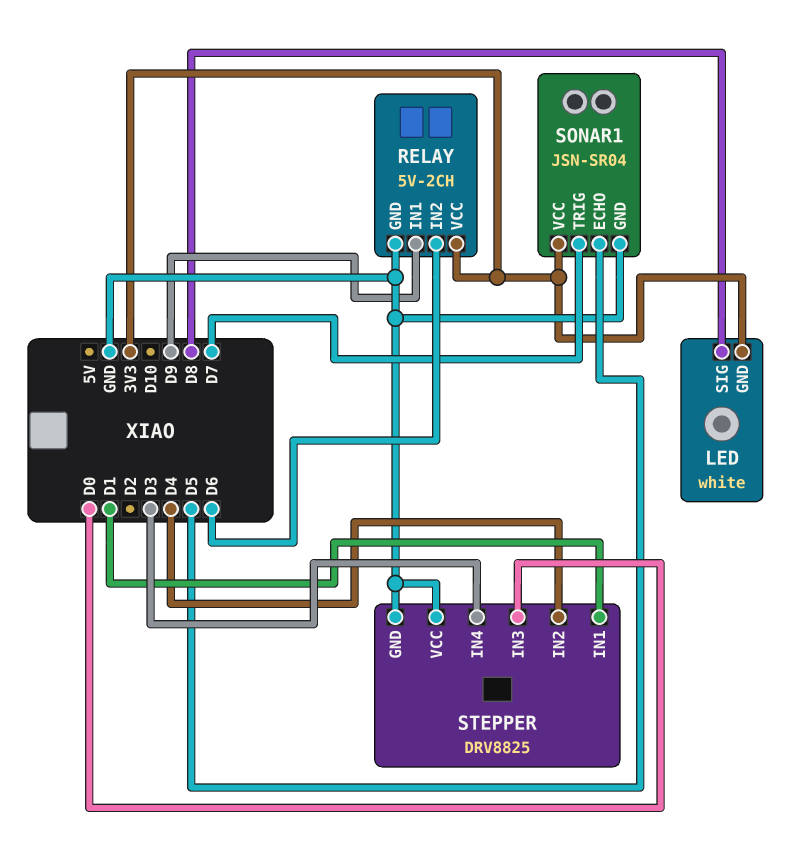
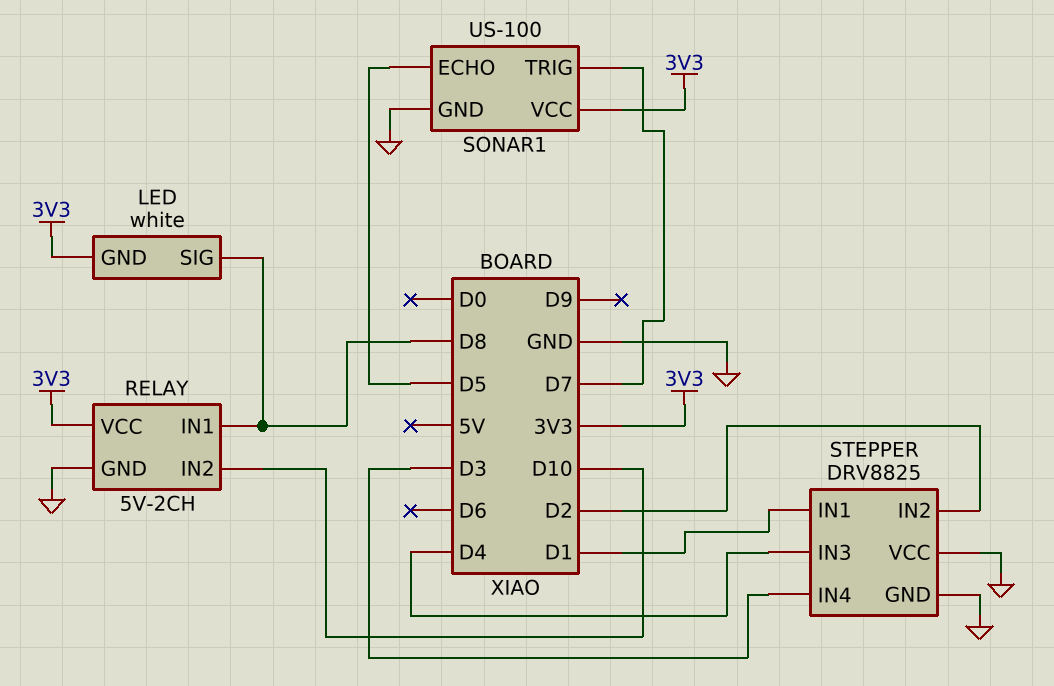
RELAY pin IN1: D9 -> D8
RELAY pin IN2: D6 -> D10
SONAR1: JSN-SR04 -> US-100
STEPPER pin IN2: D4 -> D2
STEPPER pin IN3: D0 -> D4

